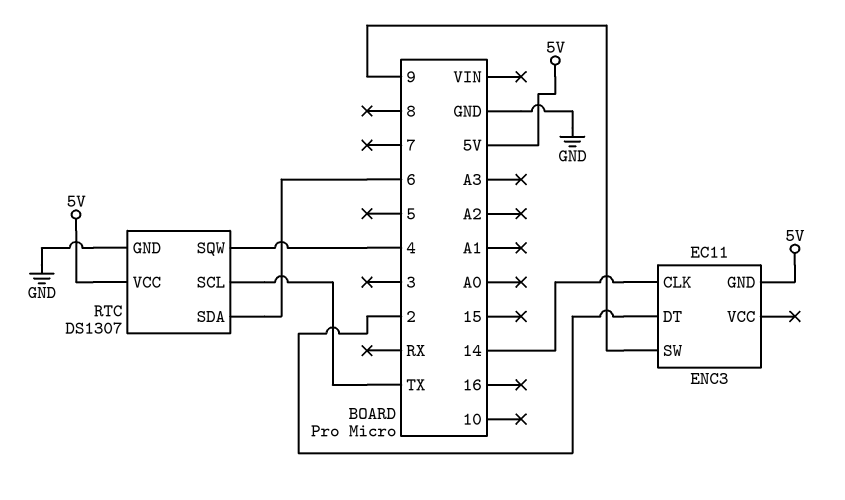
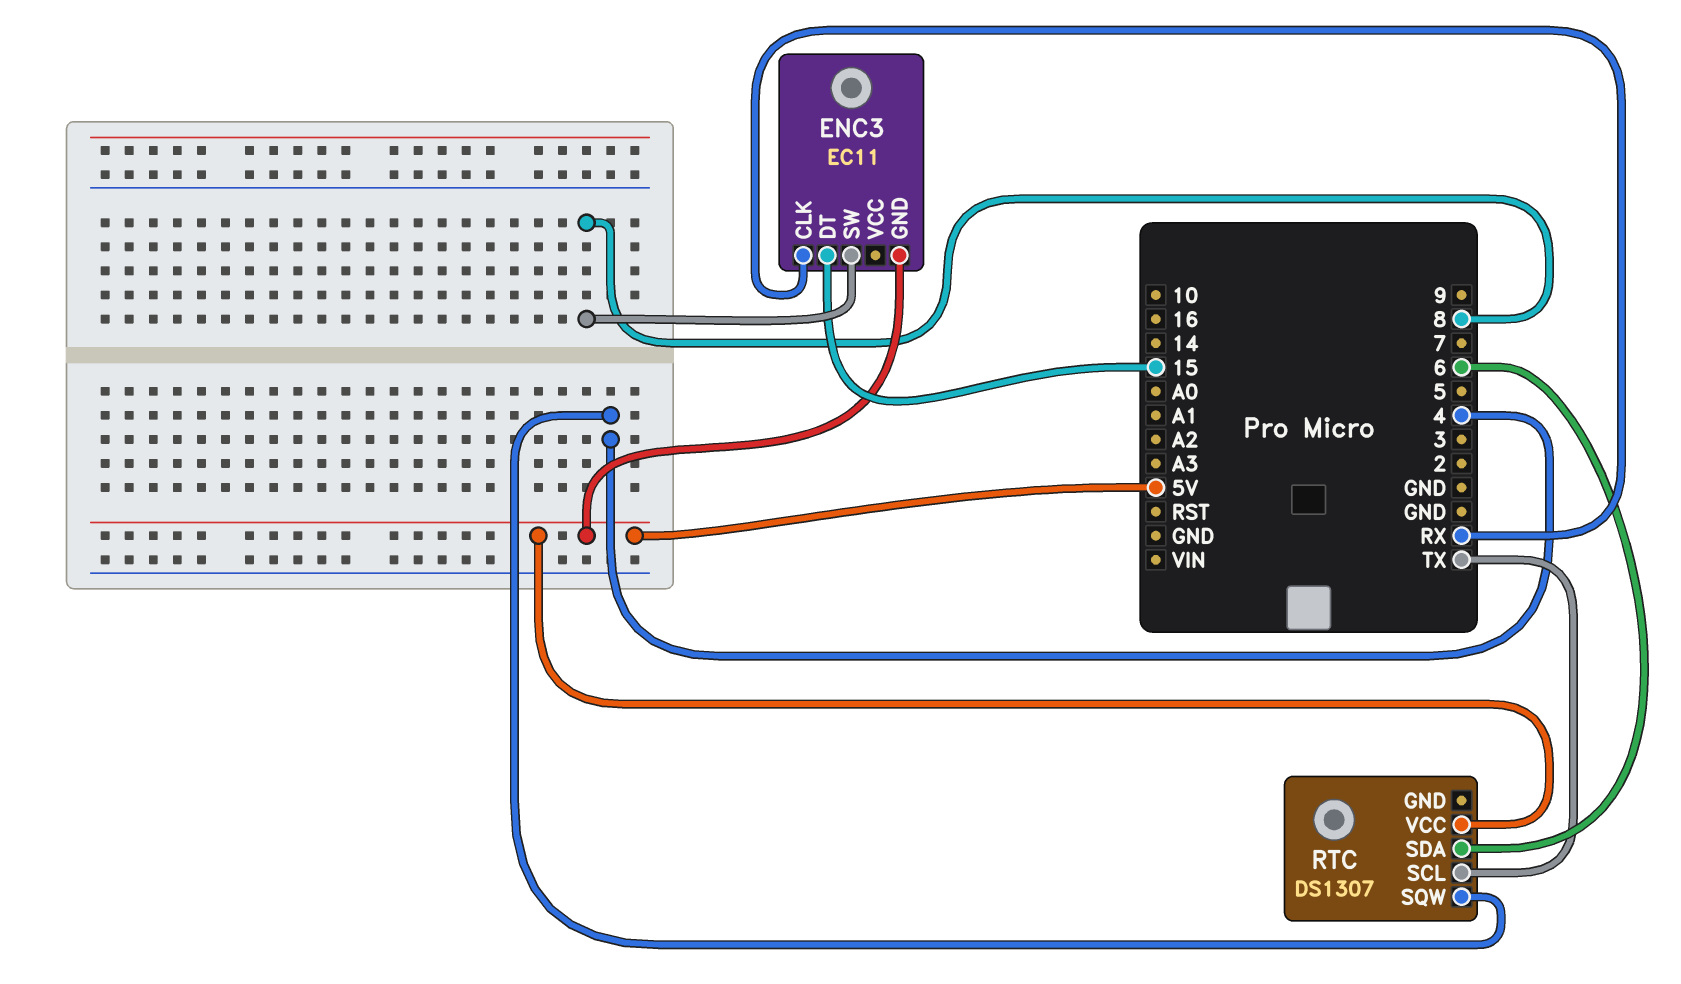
ENC3 pin CLK: 14 -> RX
ENC3 pin DT: 2 -> 15
ENC3 pin SW: 9 -> 8
RTC pin GND: GND -> none

